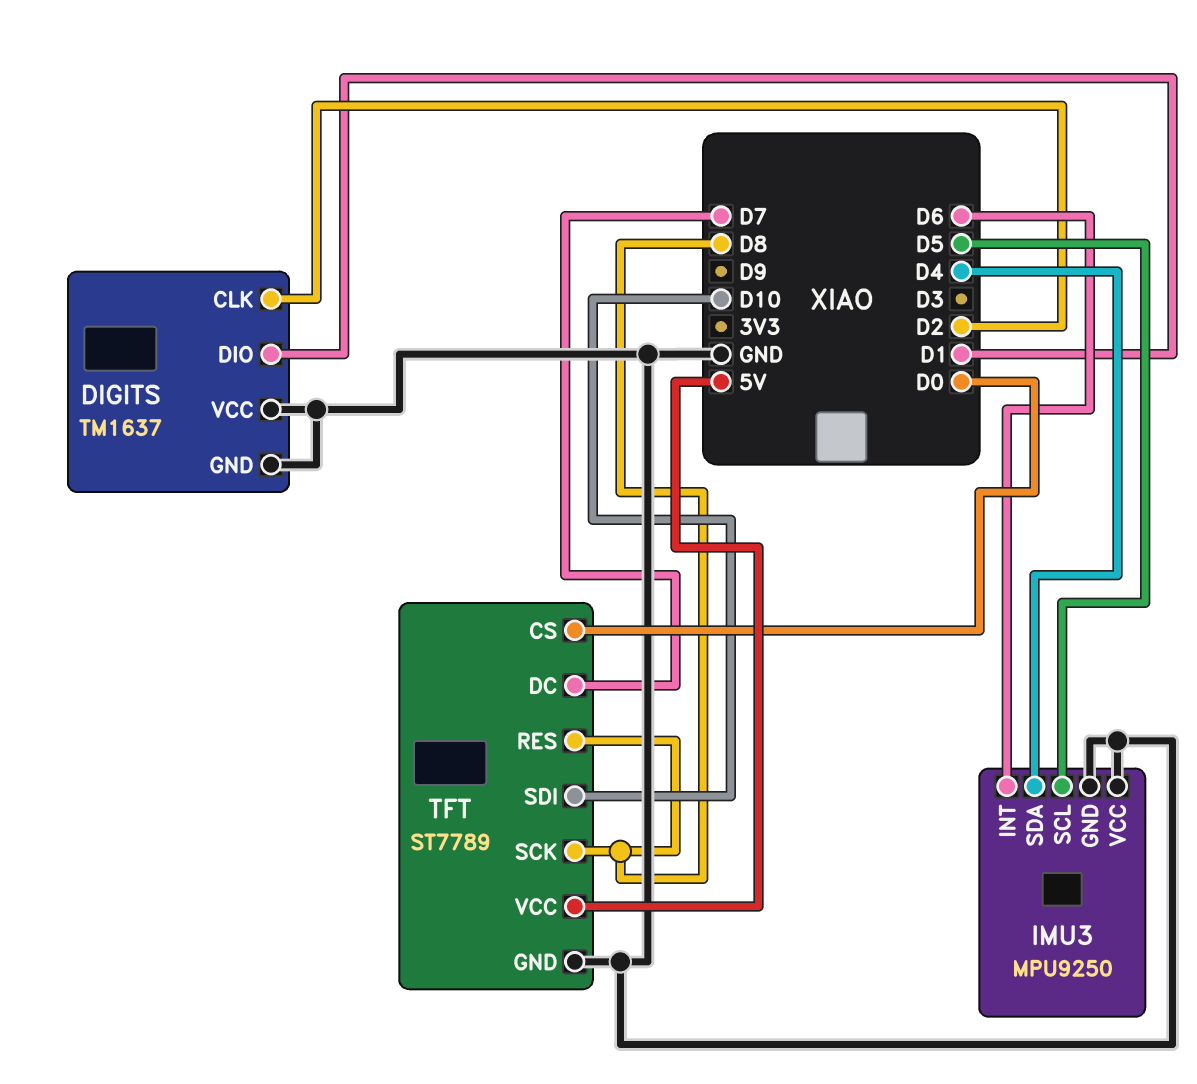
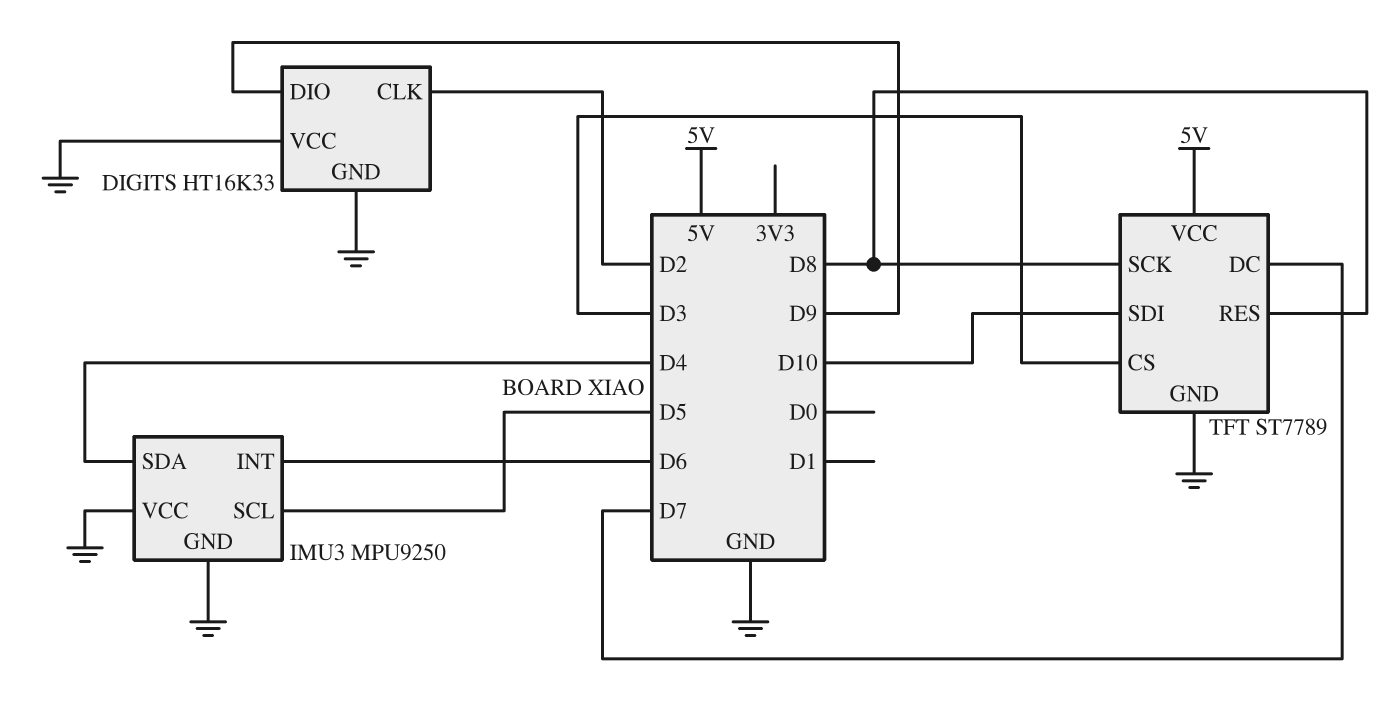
DIGITS: TM1637 -> HT16K33
DIGITS pin DIO: D1 -> D9
TFT pin CS: D0 -> D3

